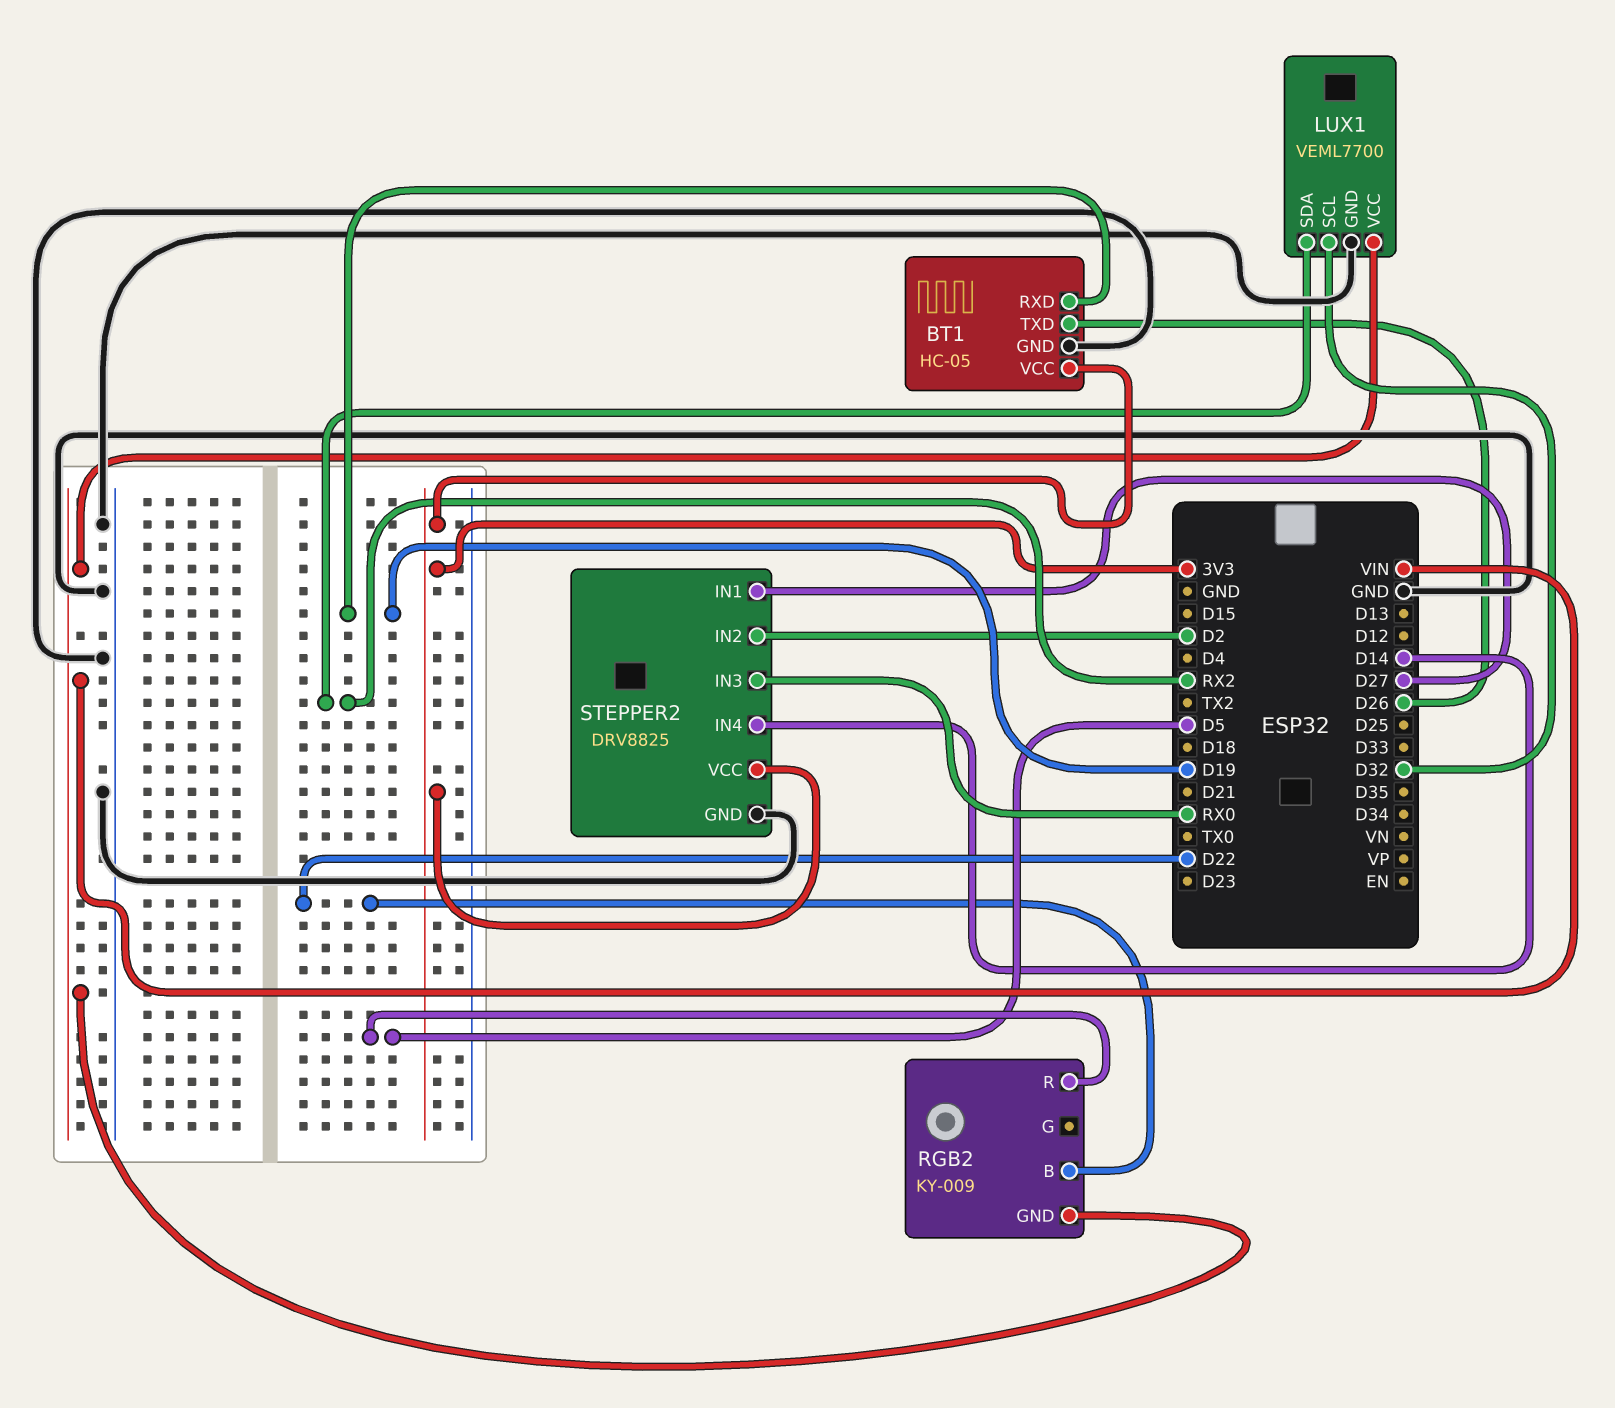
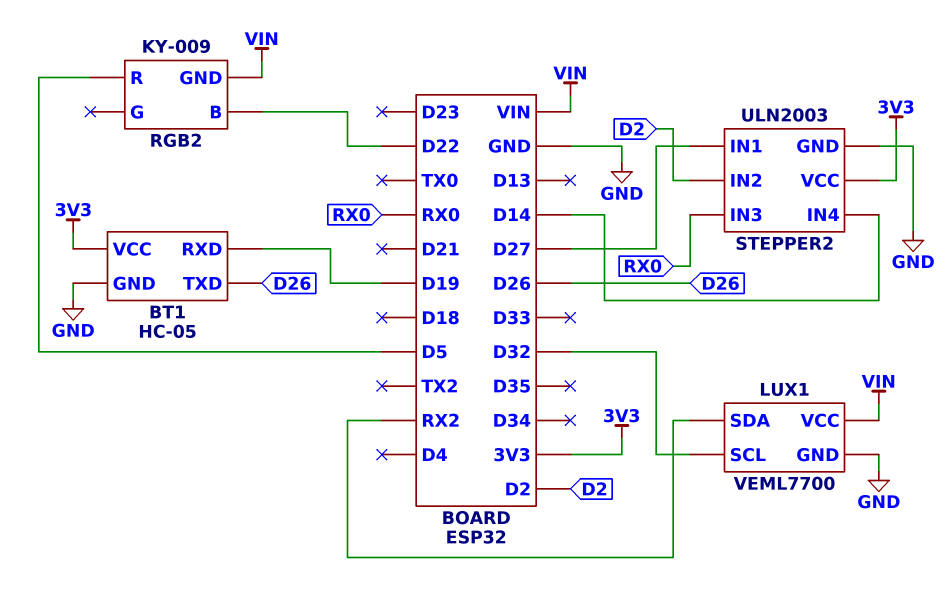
STEPPER2: DRV8825 -> ULN2003

